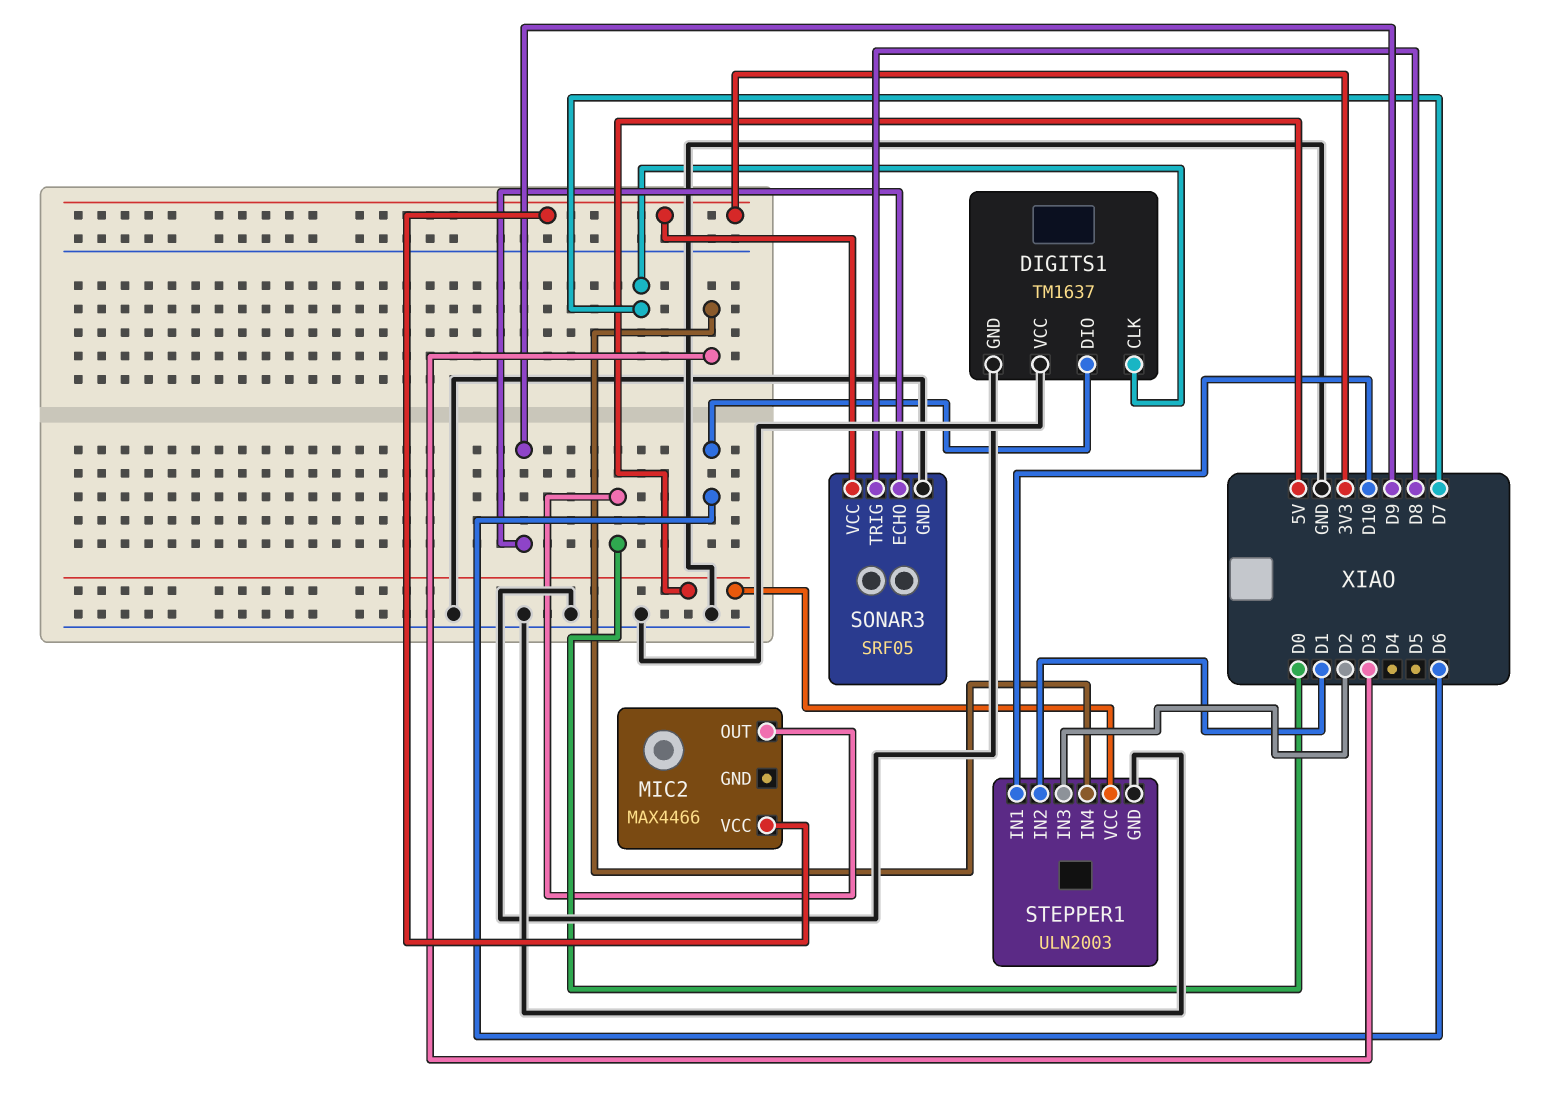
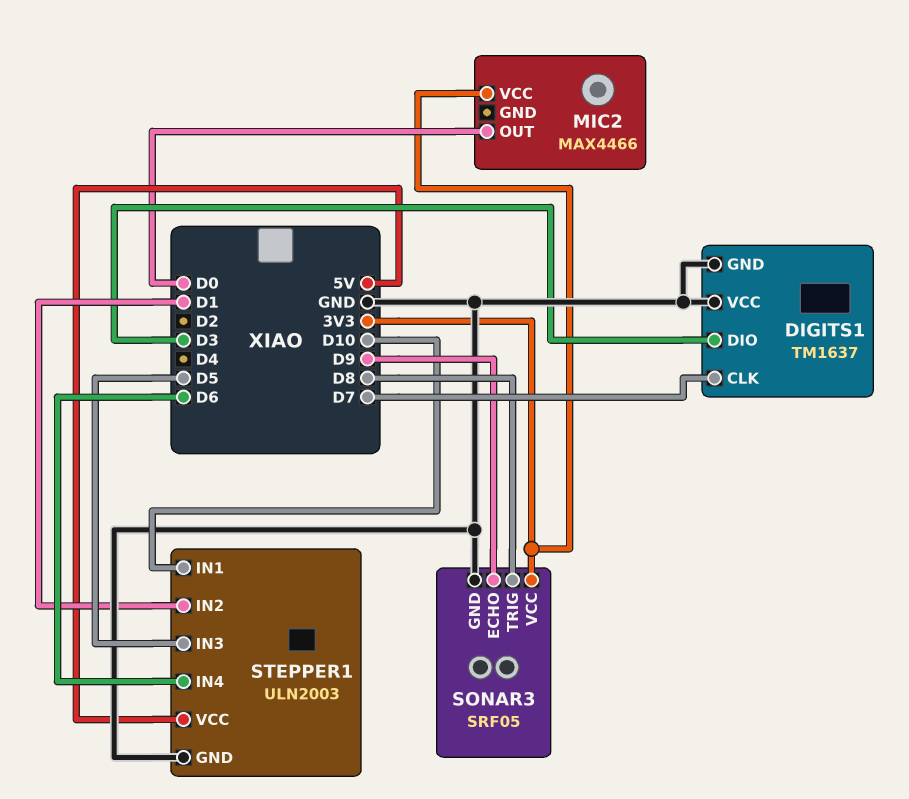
DIGITS1 pin DIO: D6 -> D3
STEPPER1 pin IN3: D2 -> D5
STEPPER1 pin IN4: D3 -> D6

